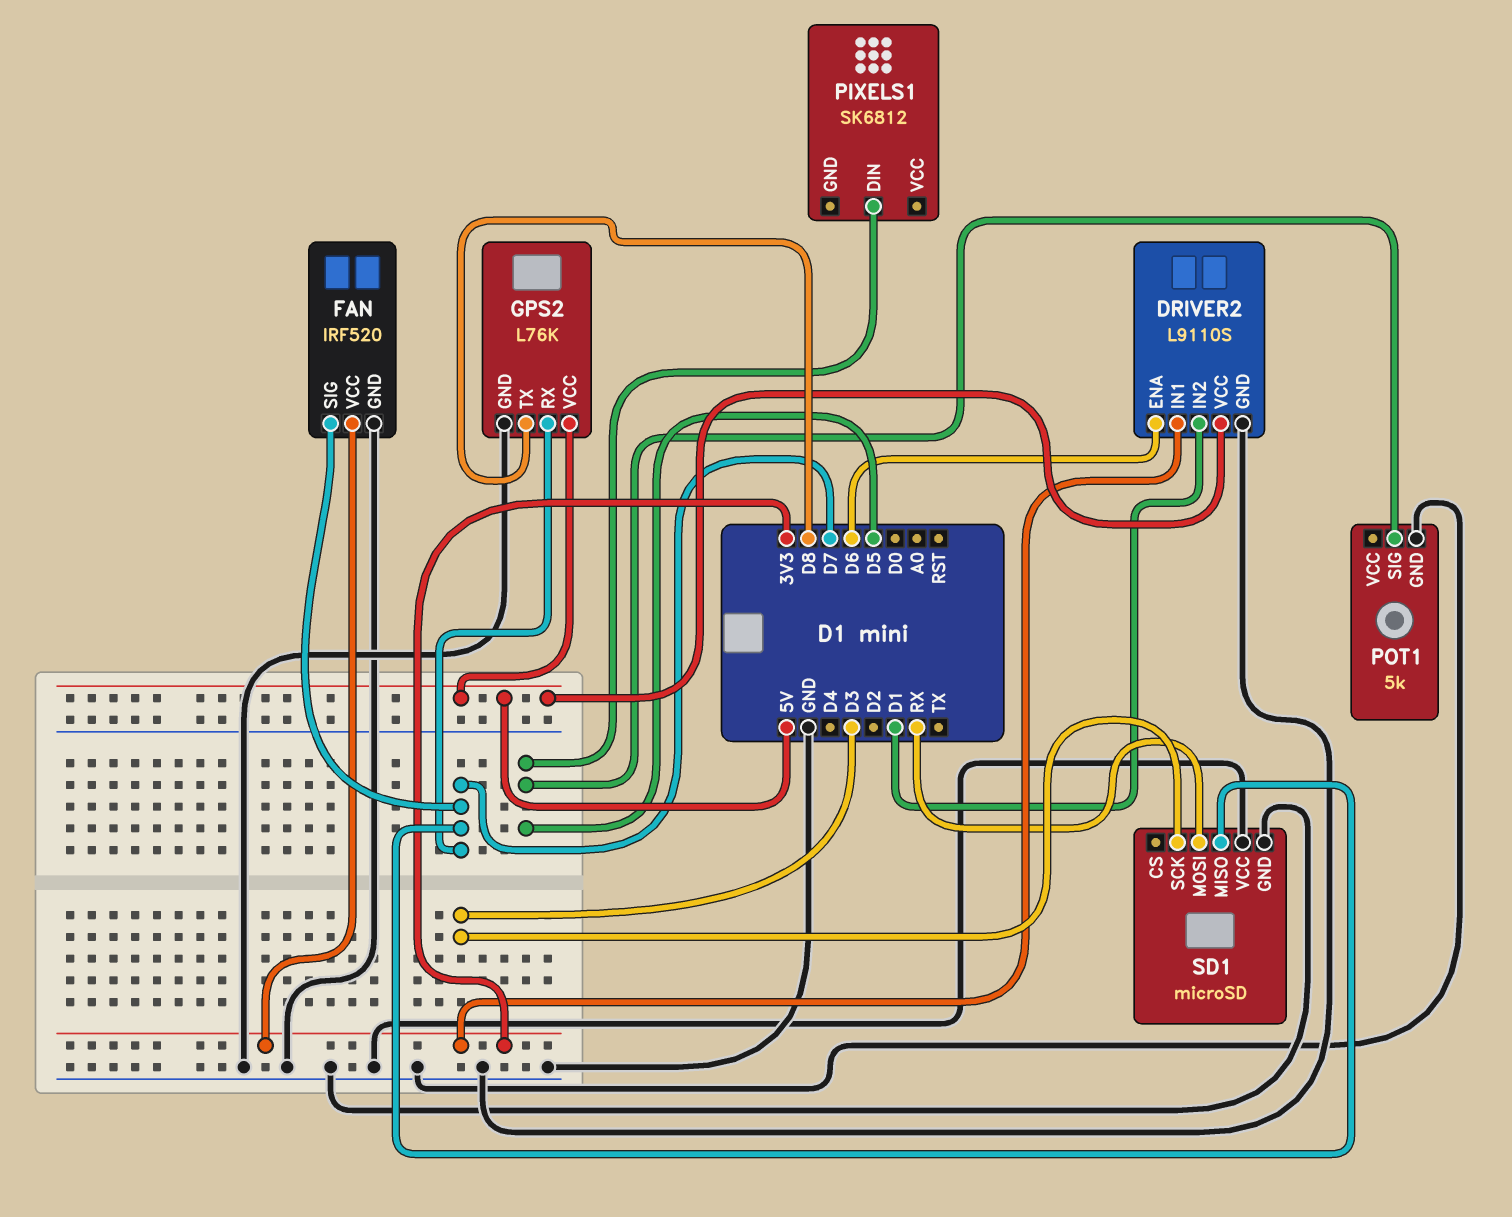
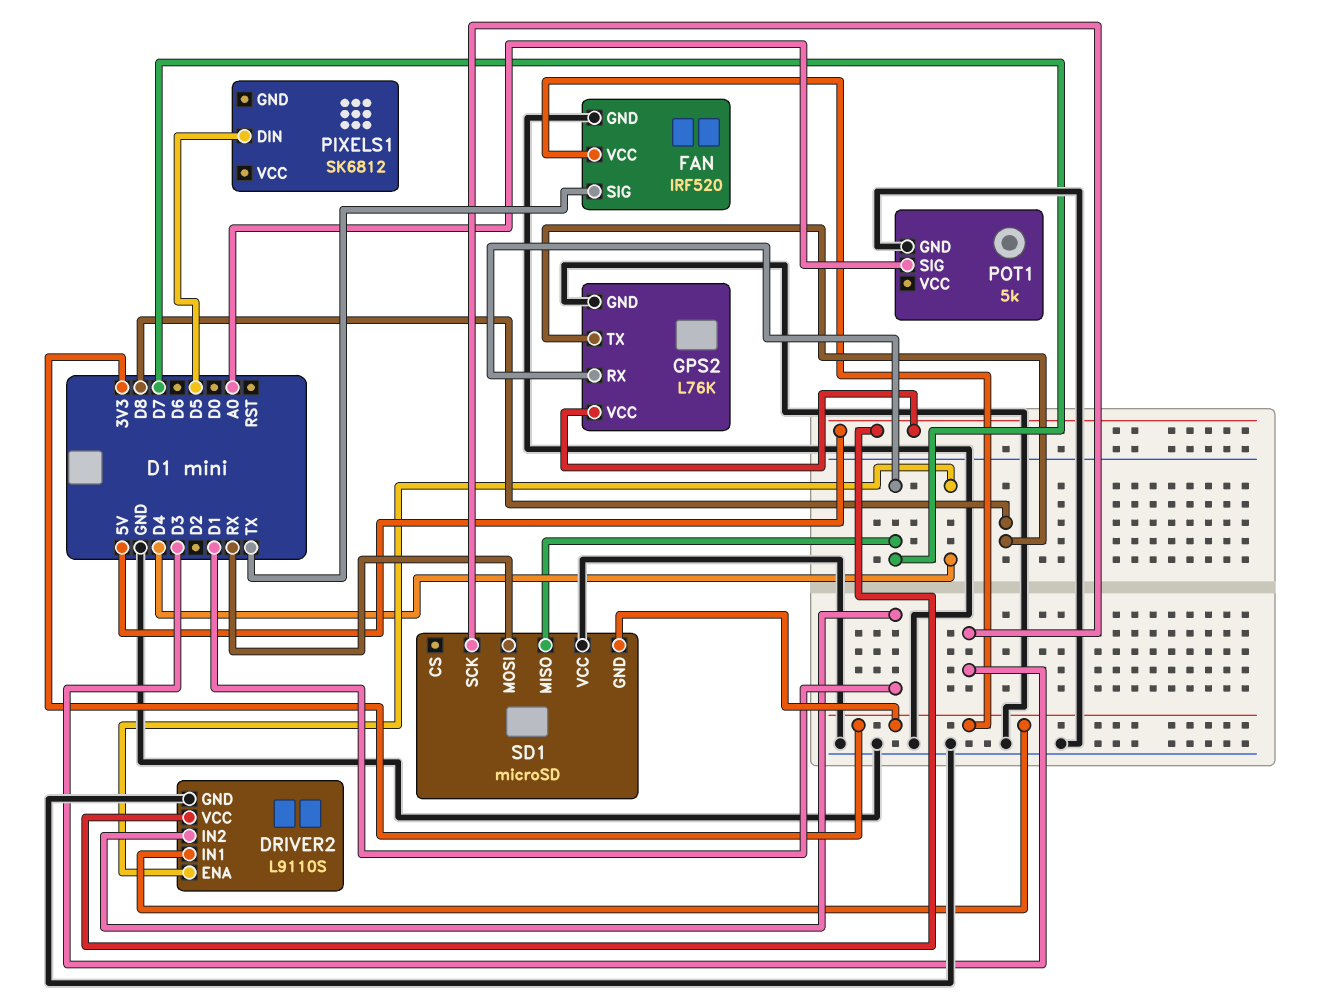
DRIVER2 pin ENA: D6 -> D4
FAN pin SIG: D7 -> TX
POT1 pin SIG: D5 -> A0
SD1 pin GND: GND -> 3V3

